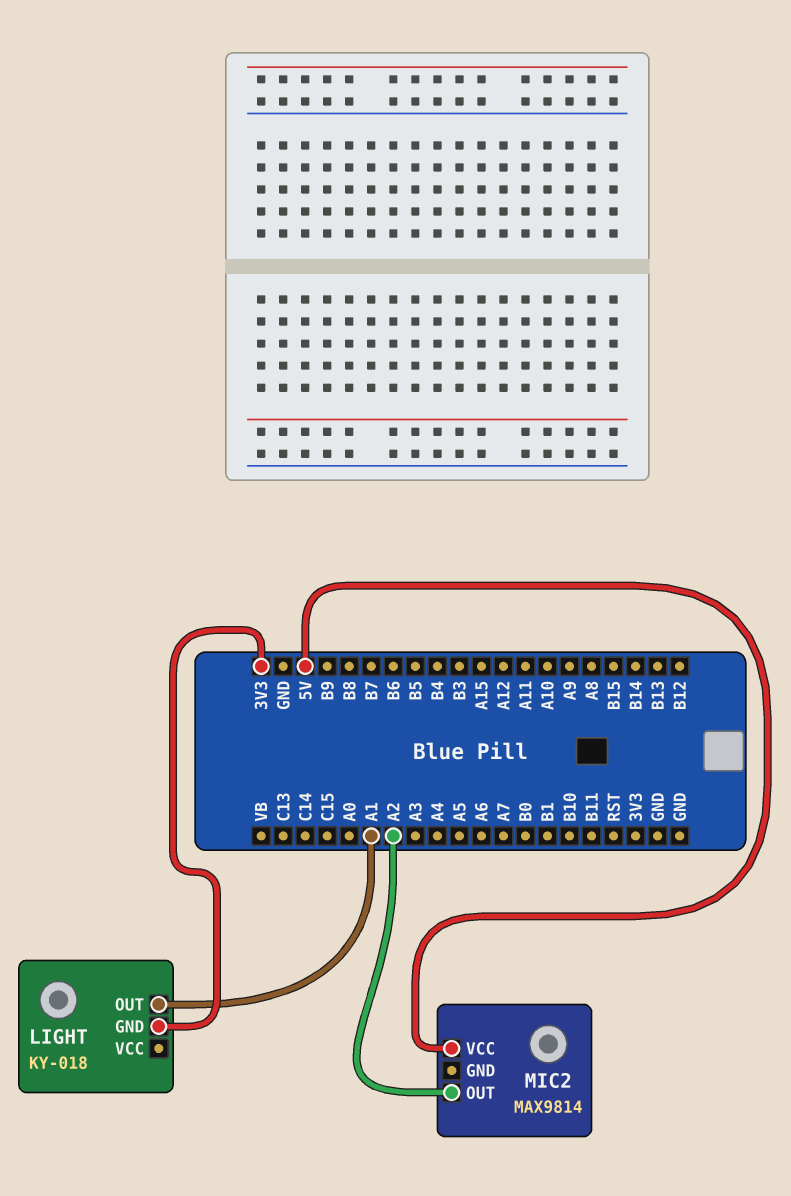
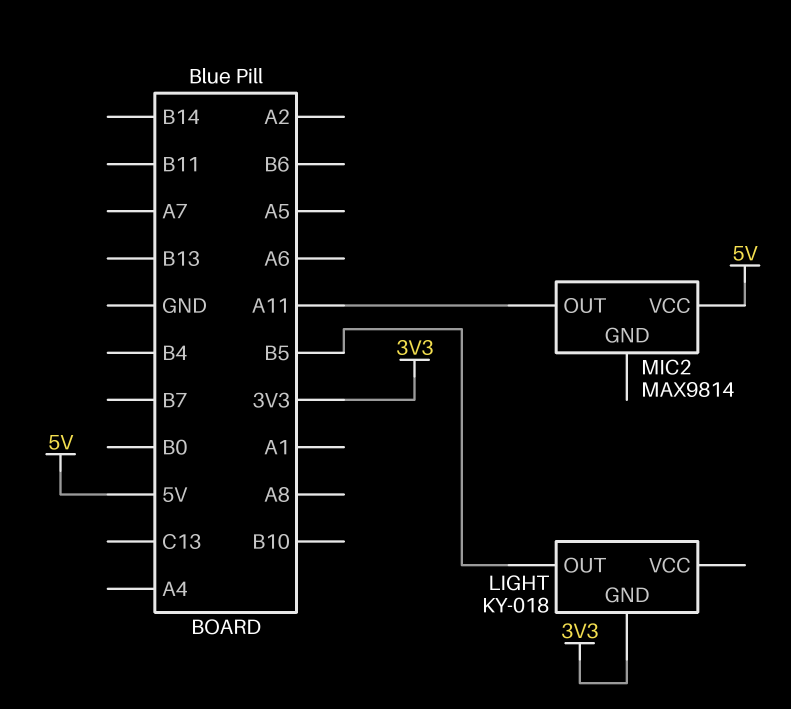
LIGHT pin OUT: A1 -> B5
MIC2 pin OUT: A2 -> A11

